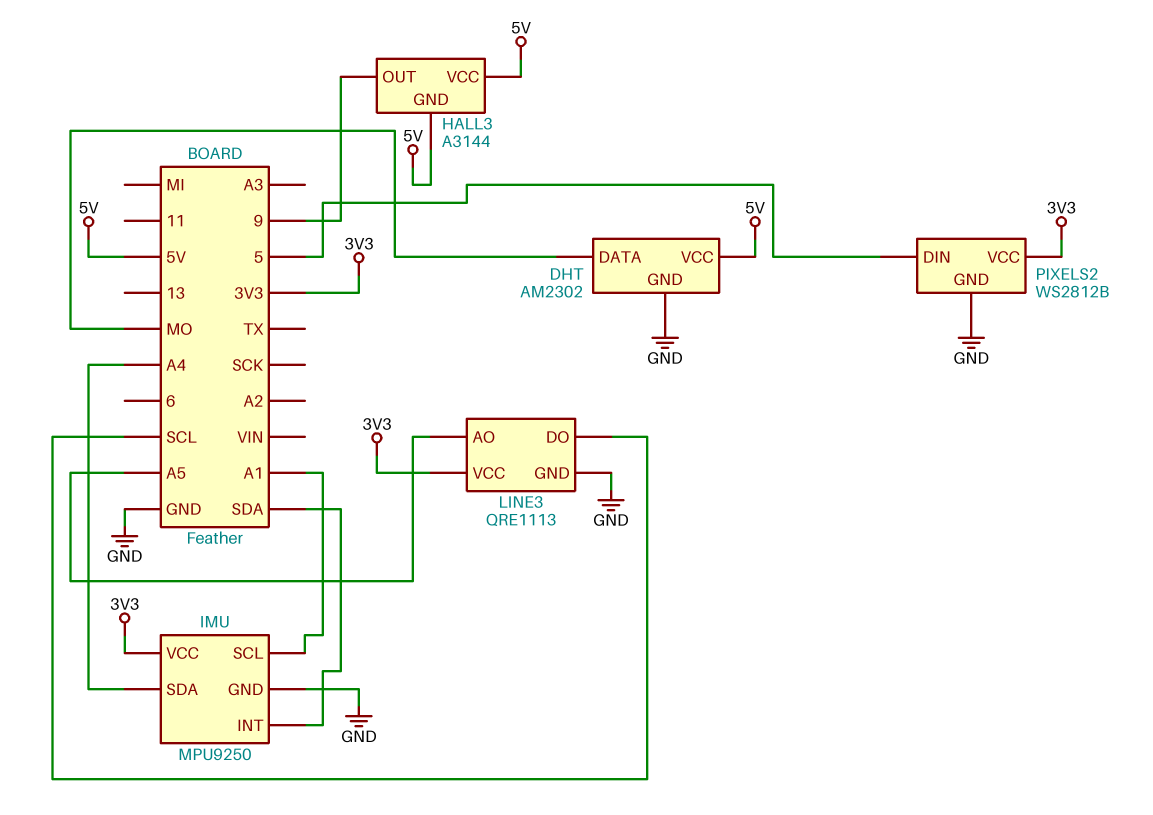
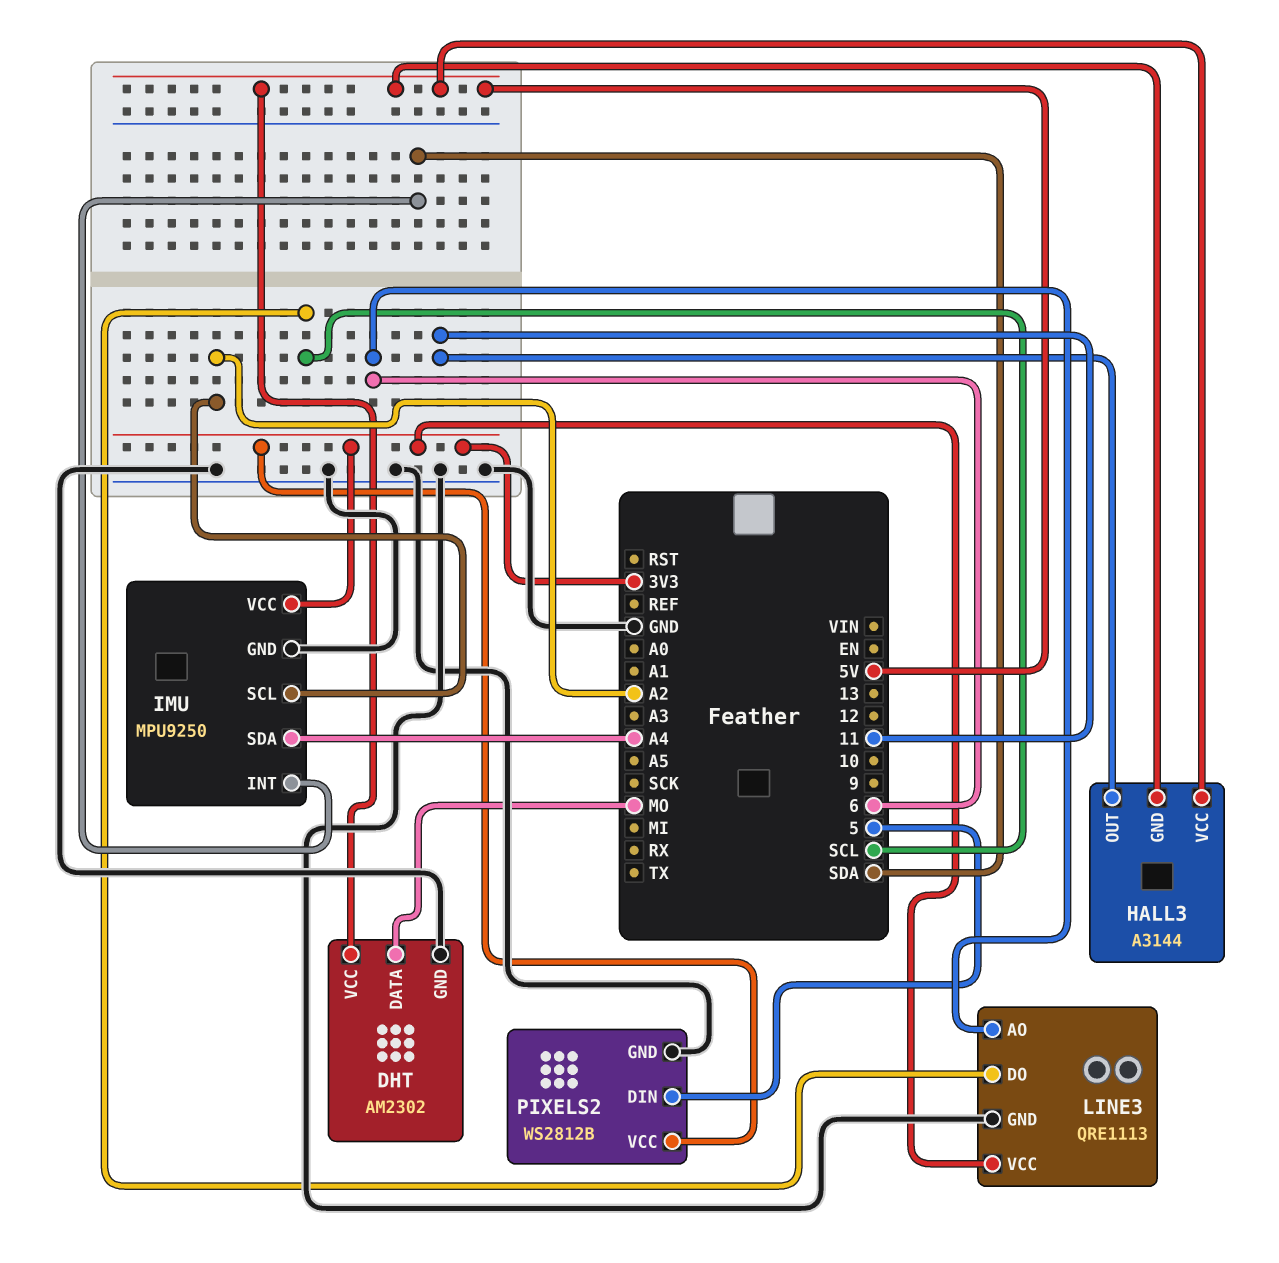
HALL3 pin OUT: 9 -> 11
IMU pin SCL: A1 -> A2
LINE3 pin AO: A5 -> 6

